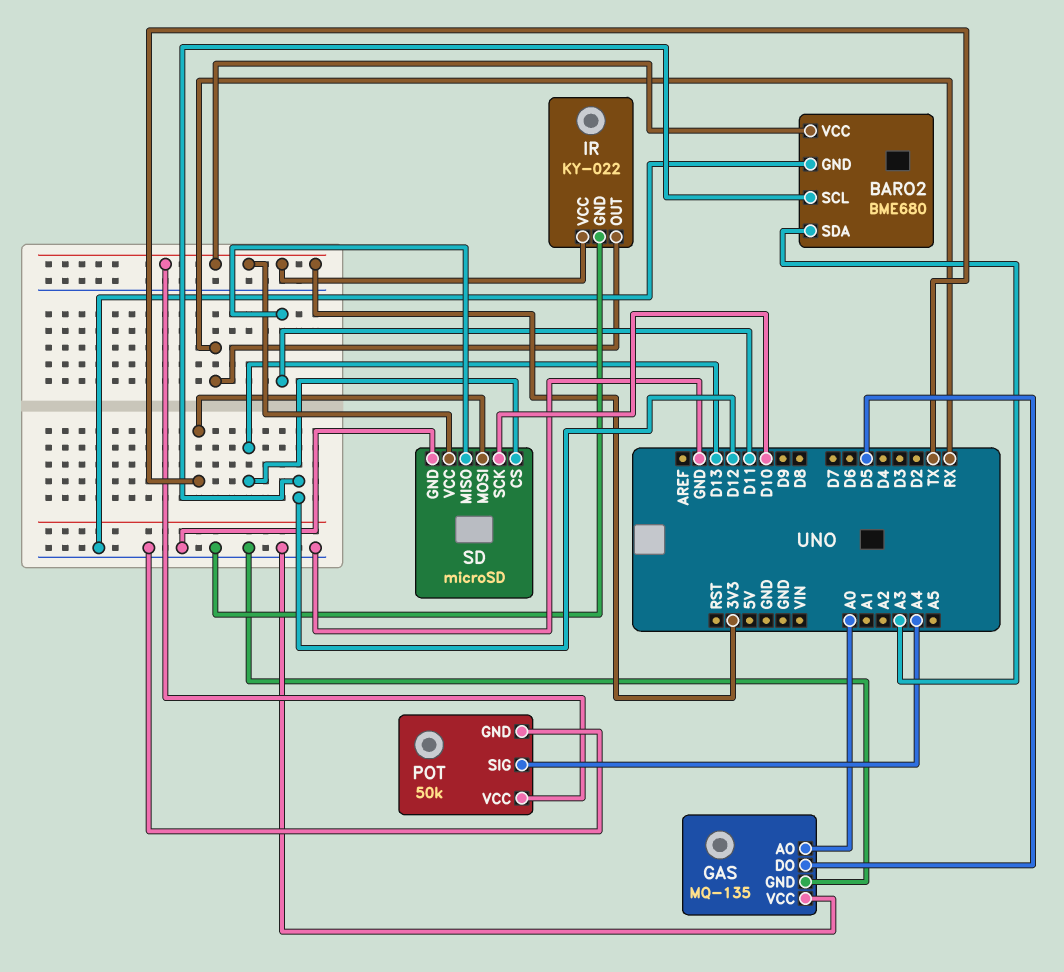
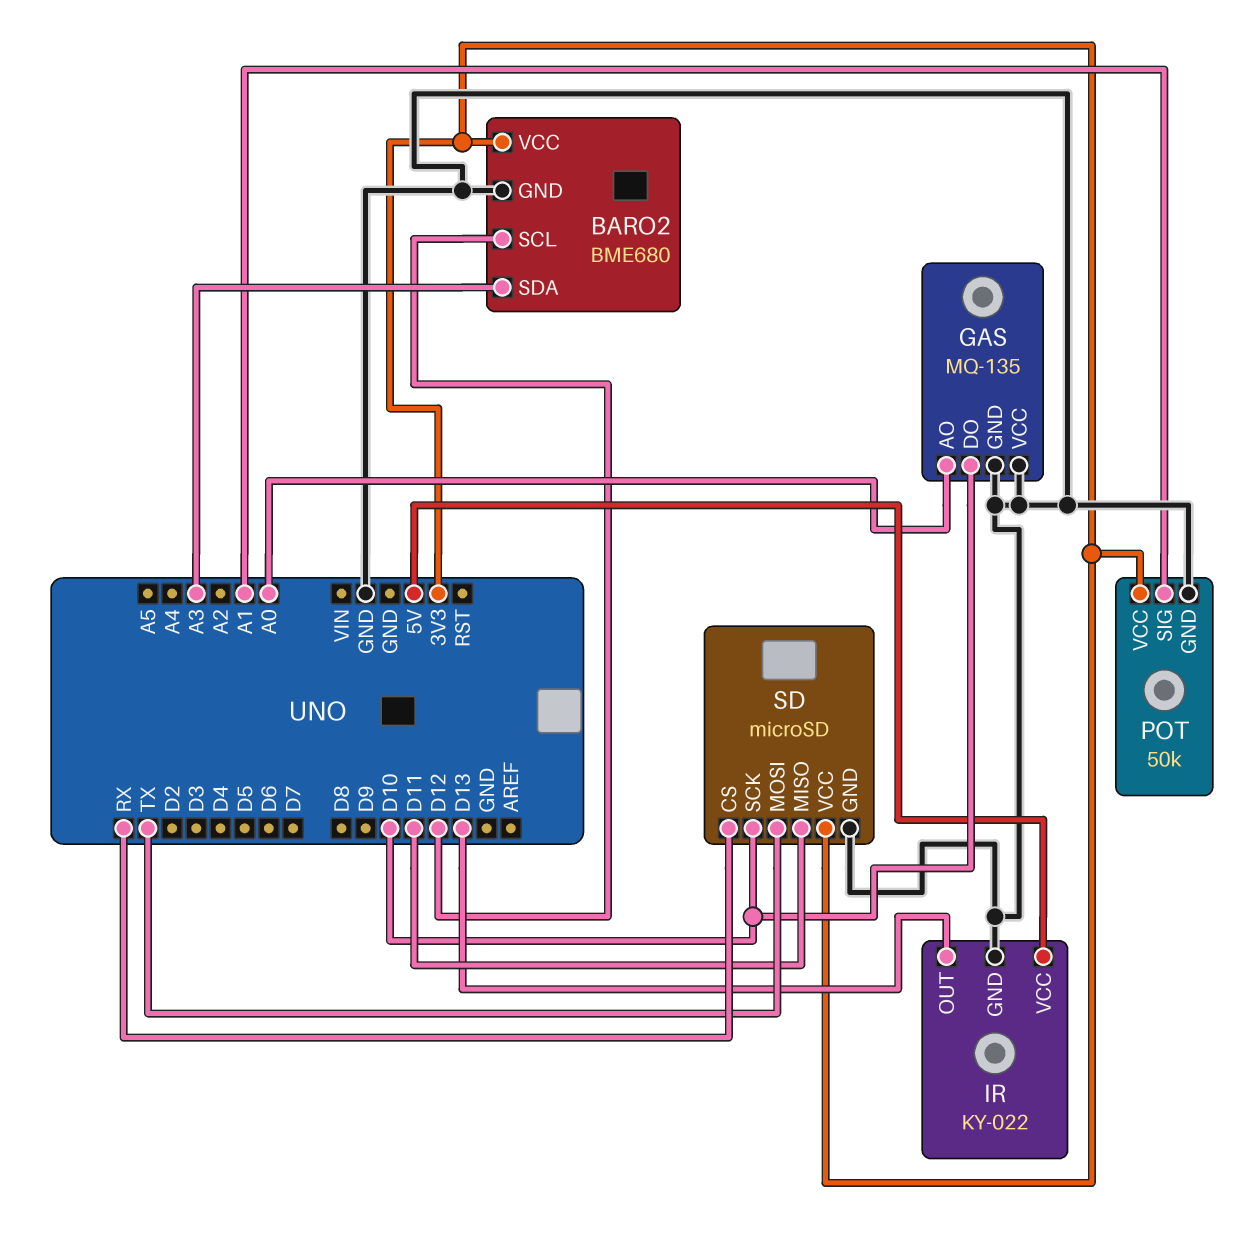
GAS pin DO: D5 -> D10
IR pin OUT: RX -> D13
IR pin VCC: 3V3 -> 5V
POT pin SIG: A4 -> A1
SD pin CS: D13 -> RX

